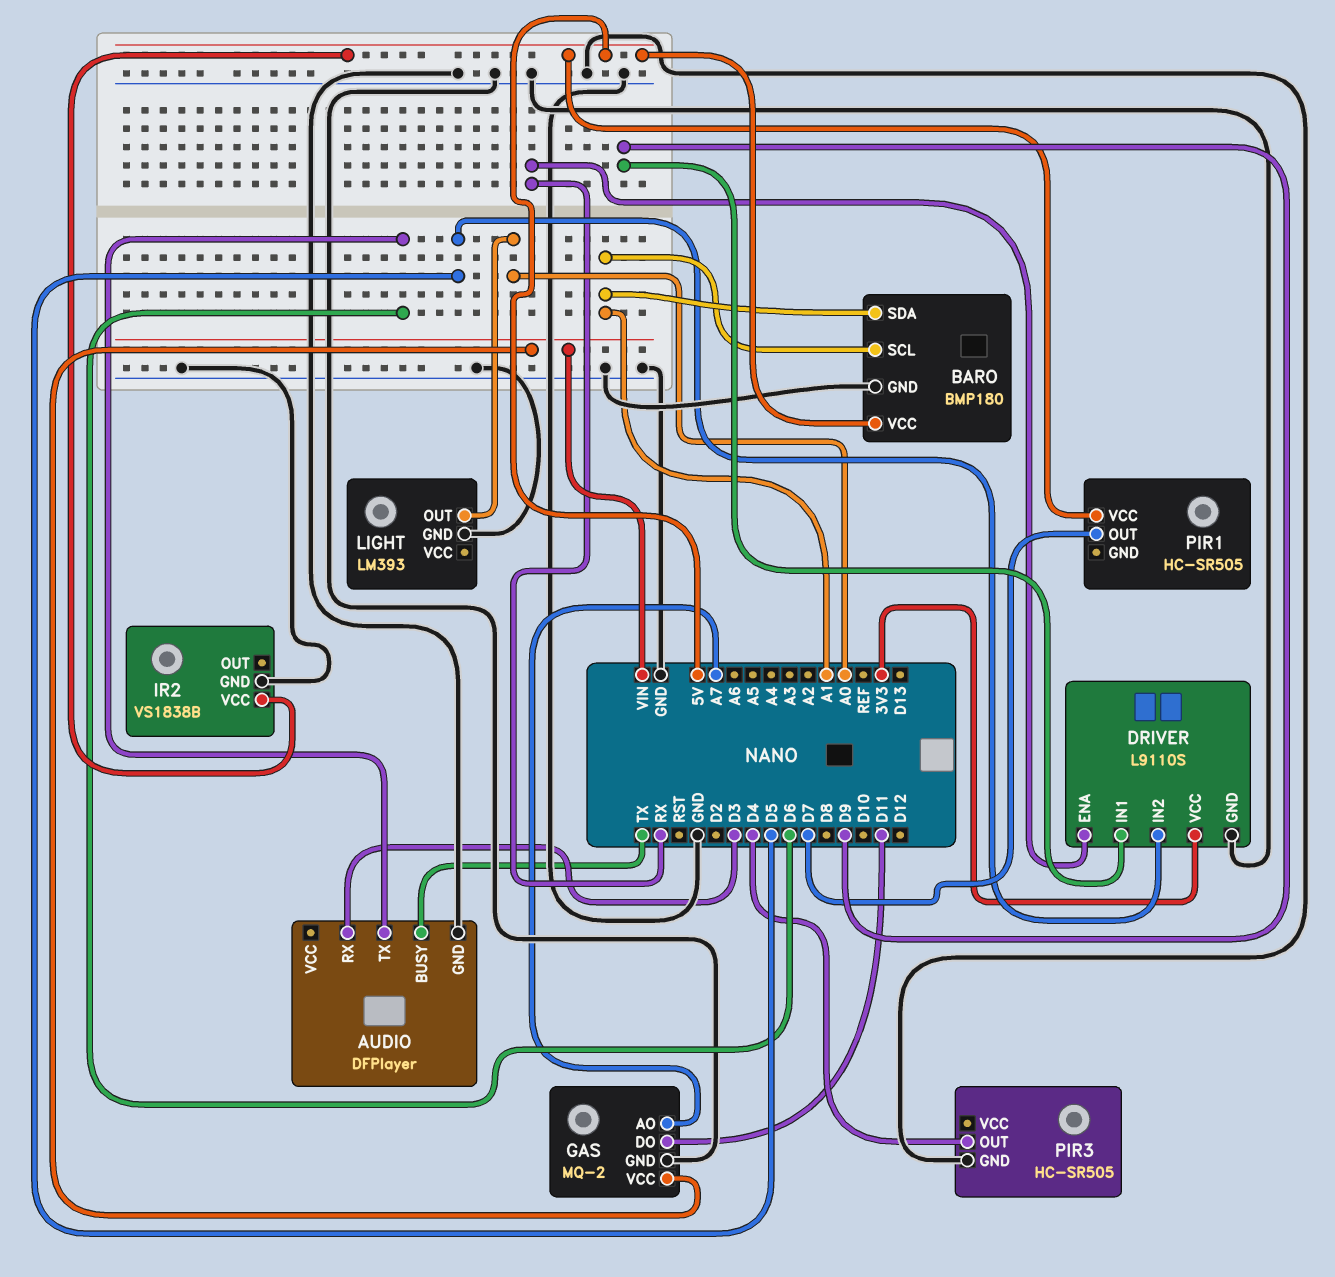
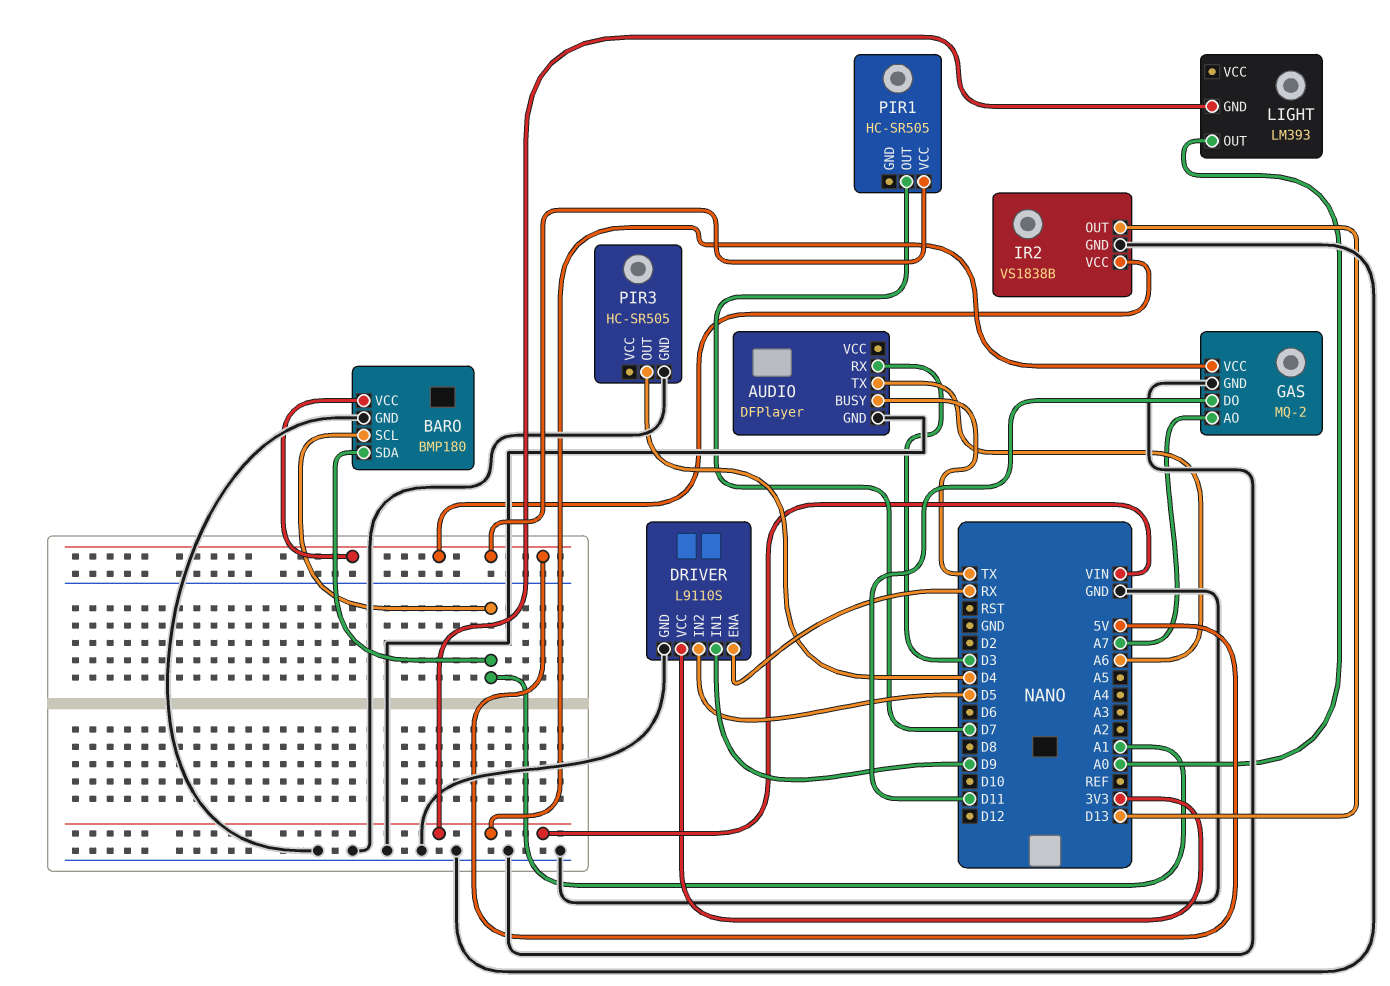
AUDIO pin TX: D6 -> A6
IR2 pin OUT: none -> D13
LIGHT pin GND: GND -> VIN

